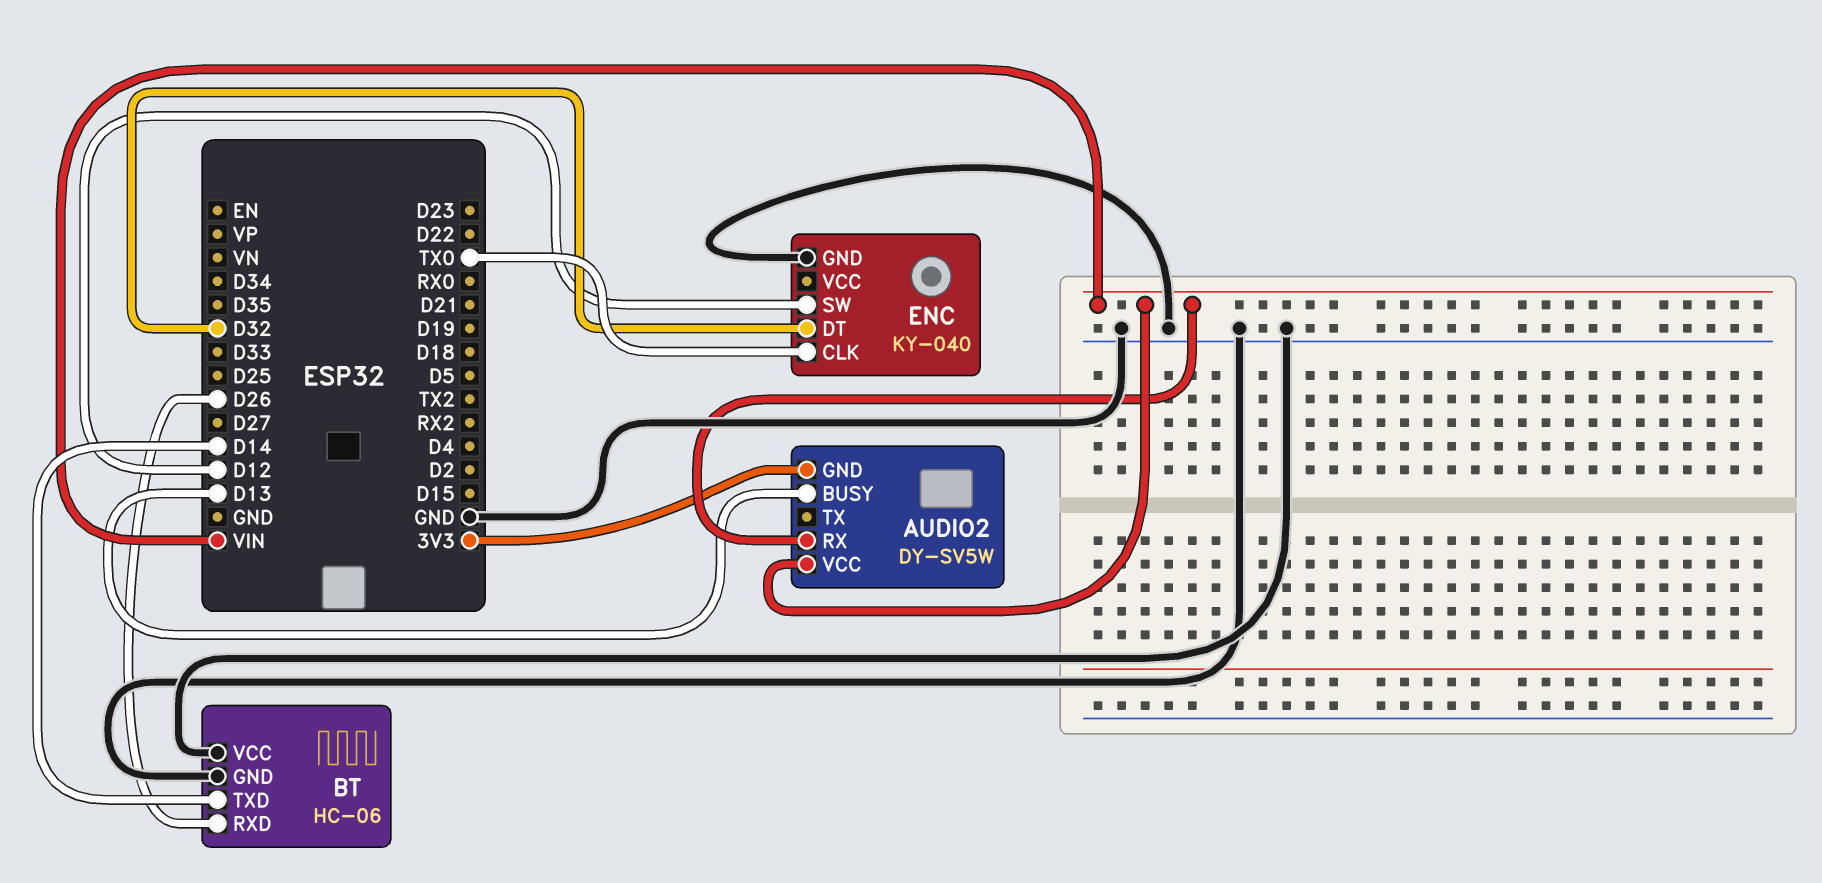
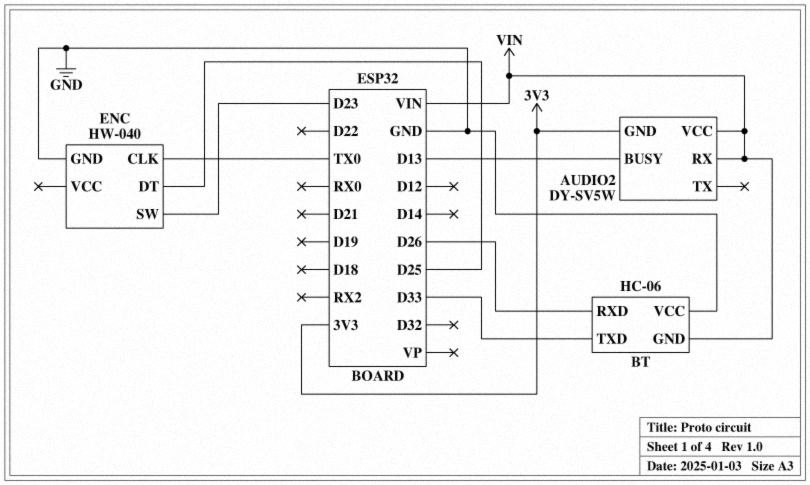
BT pin GND: GND -> VIN
BT pin TXD: D14 -> D33
ENC: KY-040 -> HW-040
ENC pin DT: D32 -> D25
ENC pin SW: D12 -> D23

